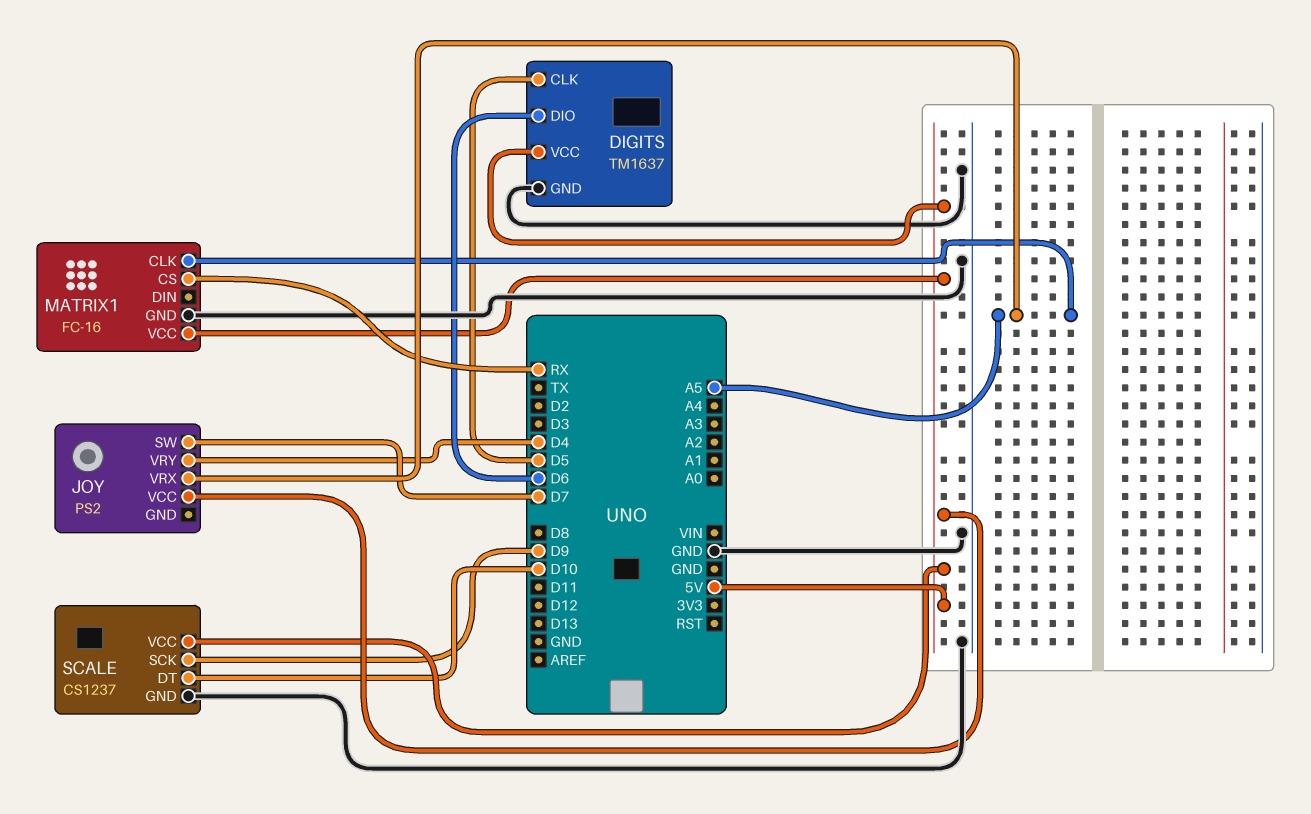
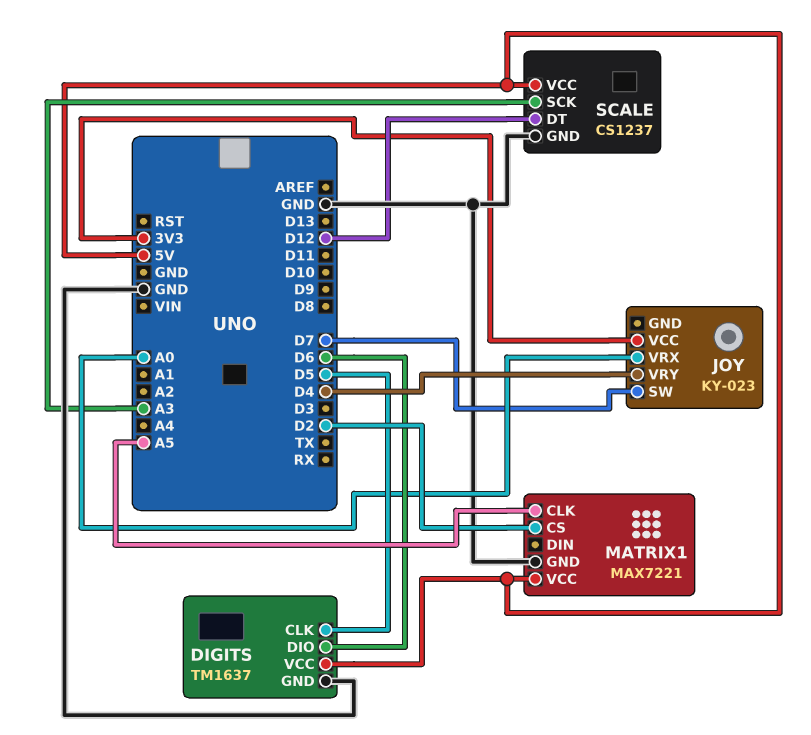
JOY: PS2 -> KY-023
JOY pin VCC: 5V -> 3V3
JOY pin VRX: A5 -> A0
MATRIX1: FC-16 -> MAX7221
MATRIX1 pin CS: RX -> D2
SCALE pin DT: D10 -> D12
SCALE pin SCK: D9 -> A3

